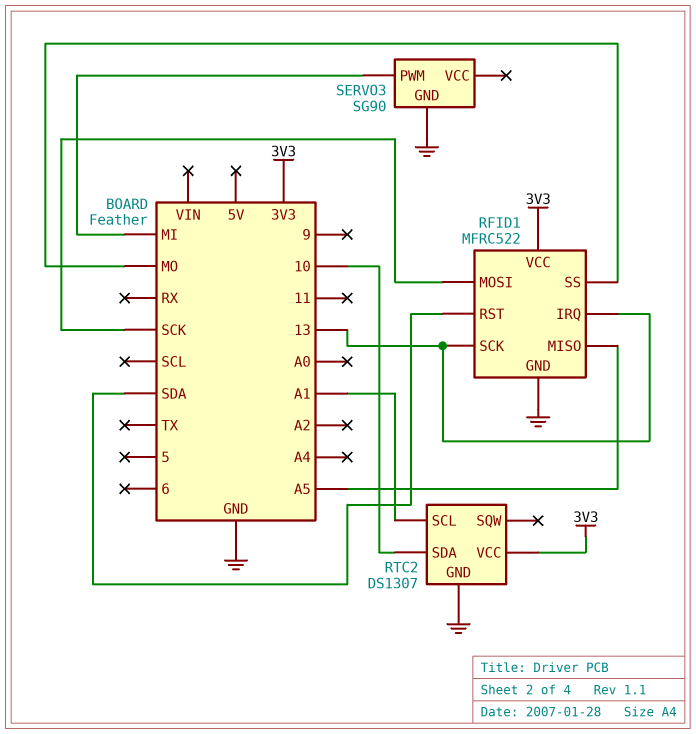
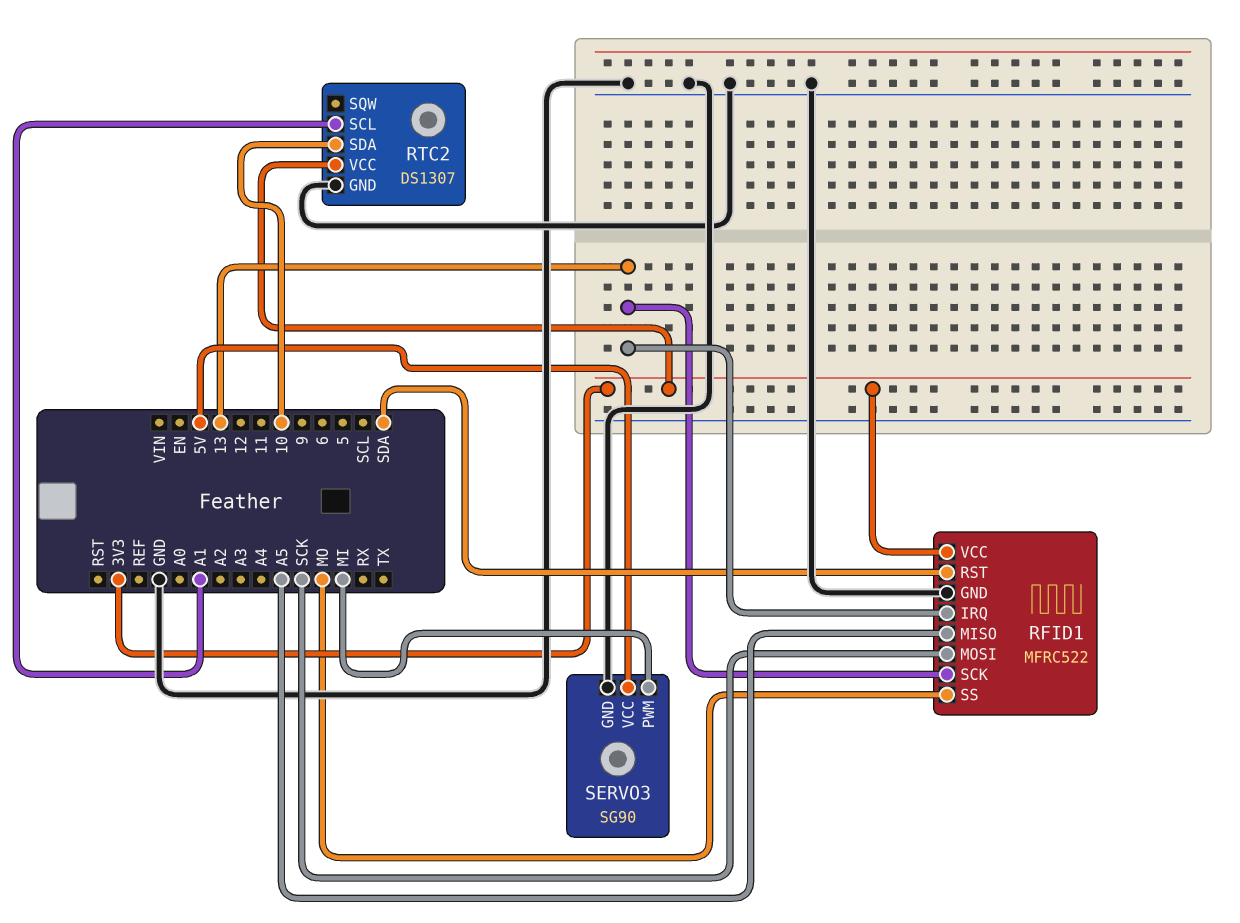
SERVO3 pin VCC: none -> 5V

